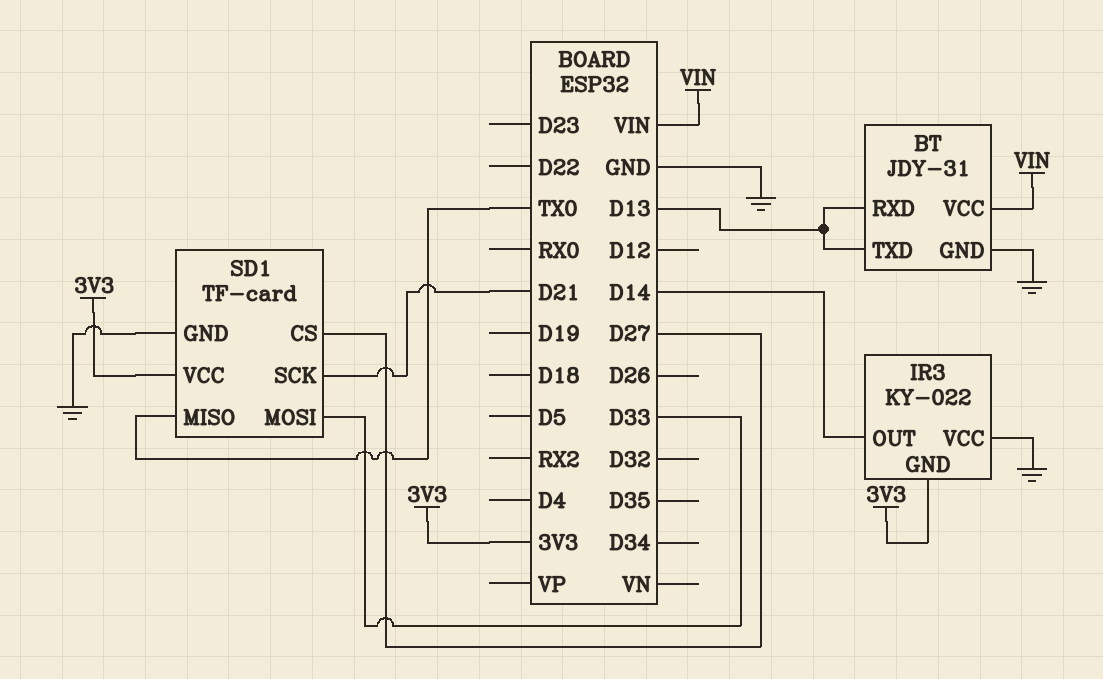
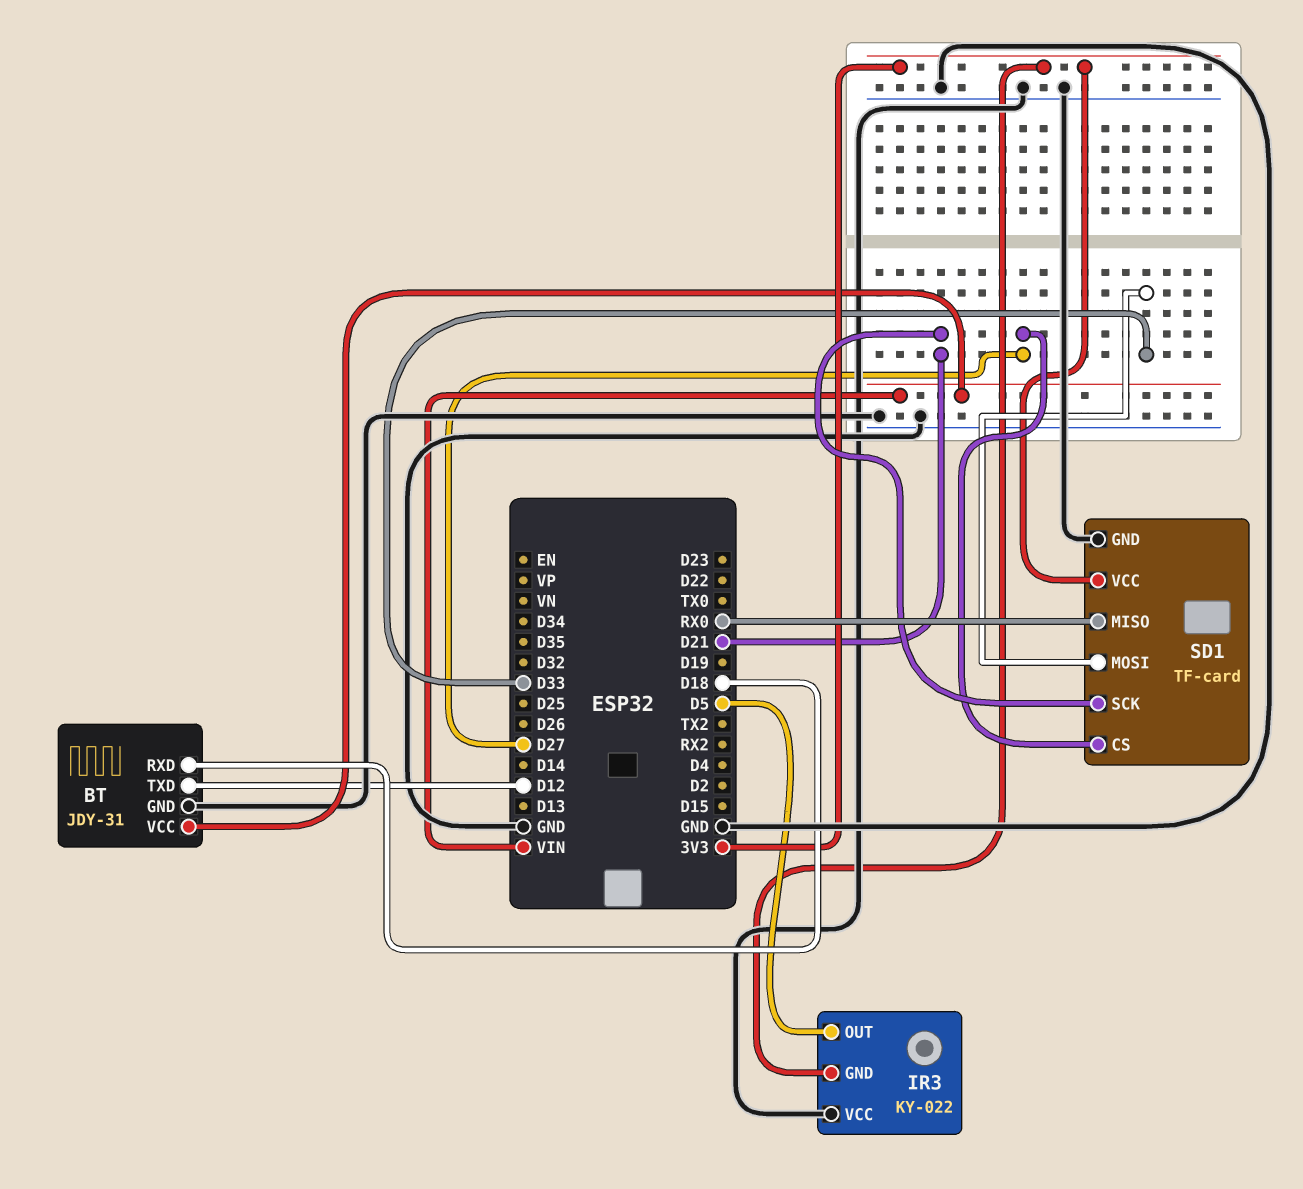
BT pin RXD: D13 -> D18
BT pin TXD: D13 -> D12
IR3 pin OUT: D14 -> D5
SD1 pin MISO: TX0 -> RX0

